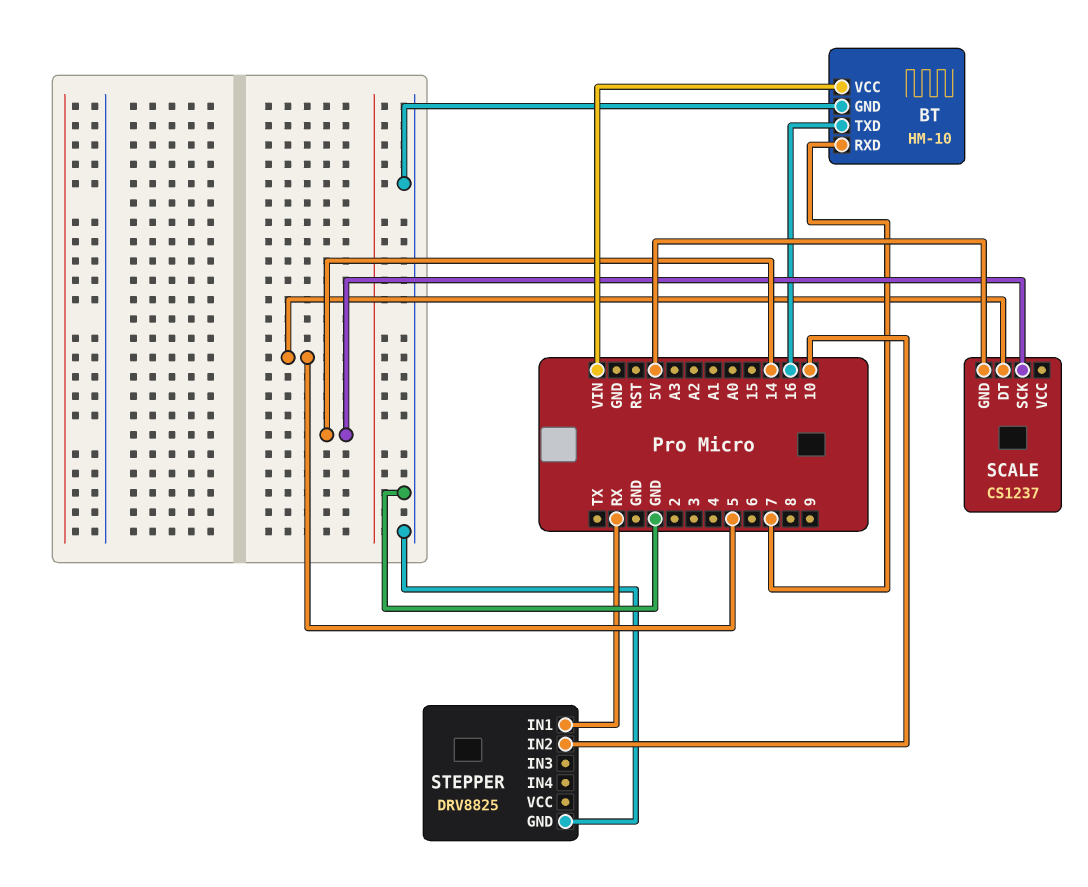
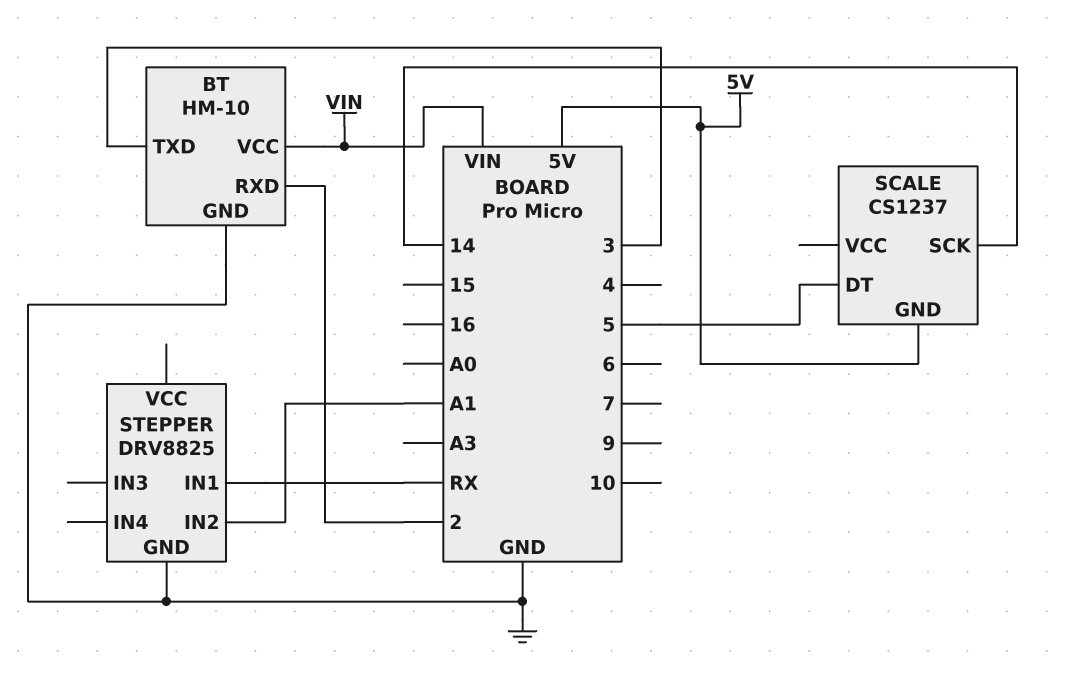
BT pin RXD: 7 -> 2
BT pin TXD: 16 -> 3
STEPPER pin IN2: 10 -> A1

